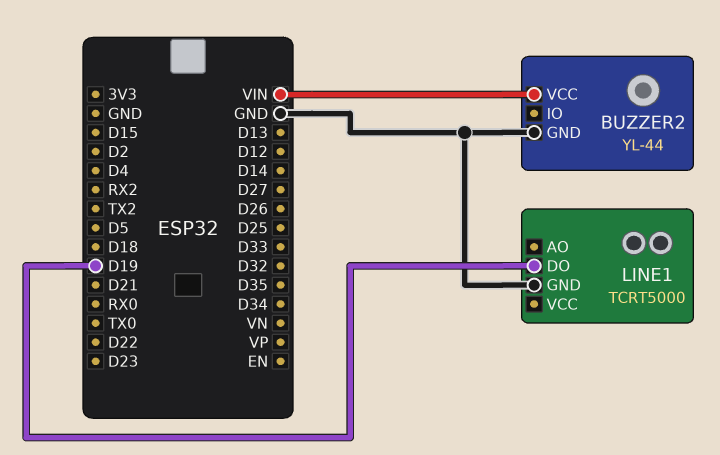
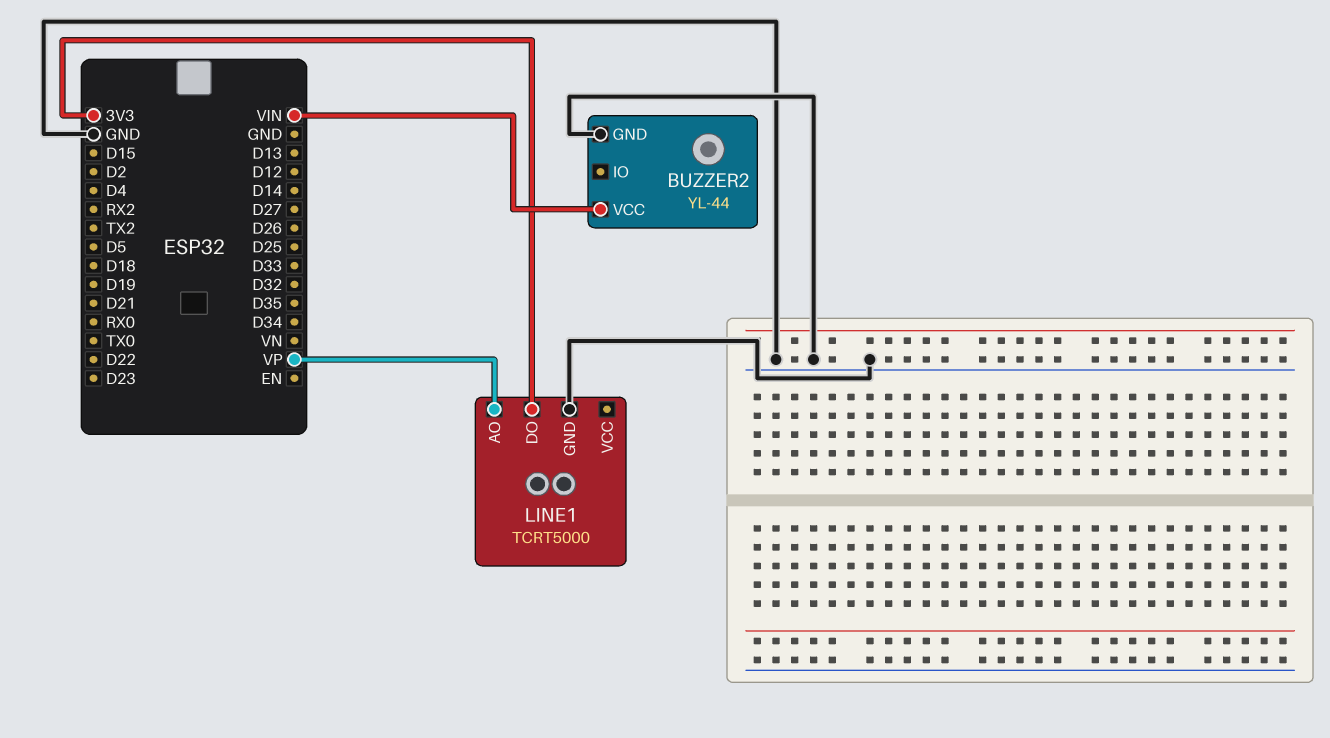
LINE1 pin AO: none -> VP
LINE1 pin DO: D19 -> 3V3

